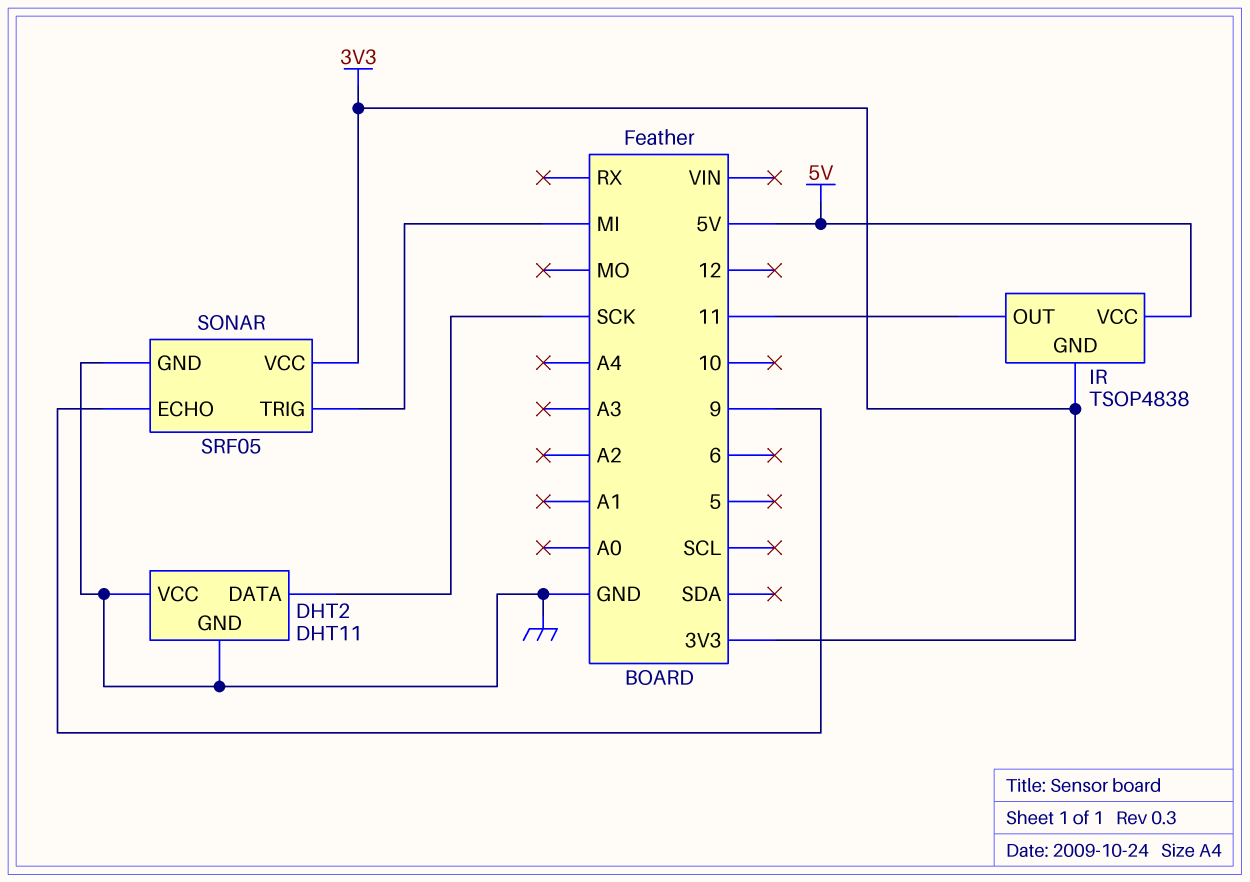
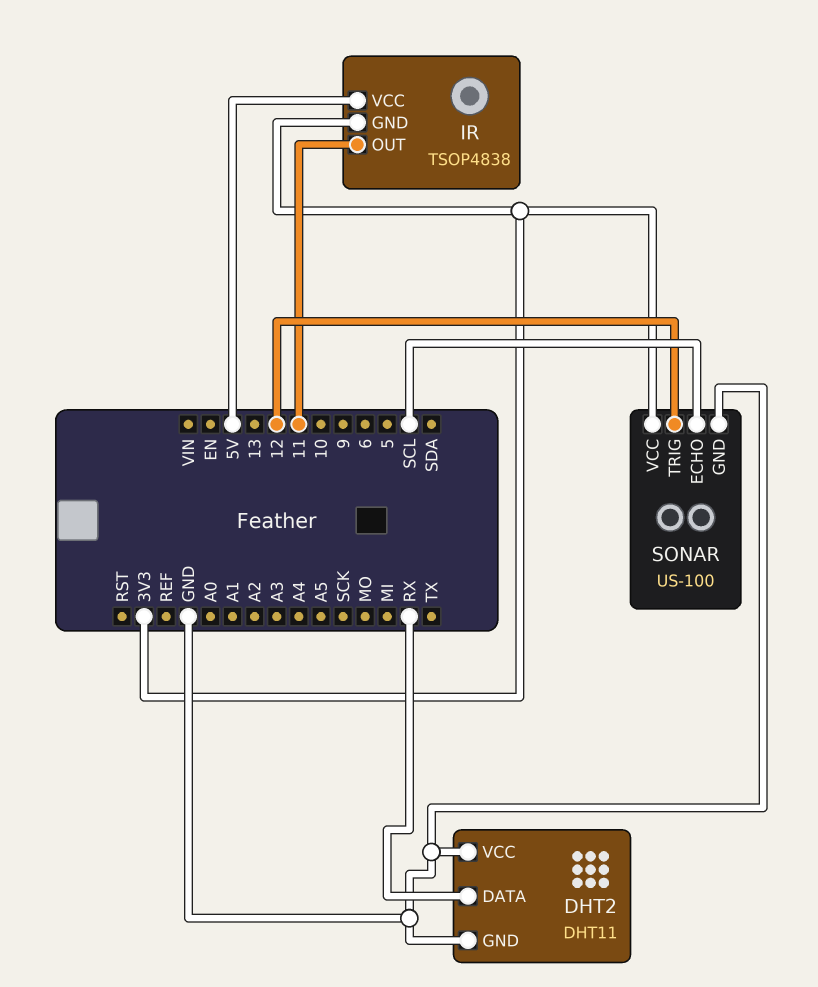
DHT2 pin DATA: SCK -> RX
SONAR: SRF05 -> US-100
SONAR pin ECHO: 9 -> SCL
SONAR pin TRIG: MI -> 12

